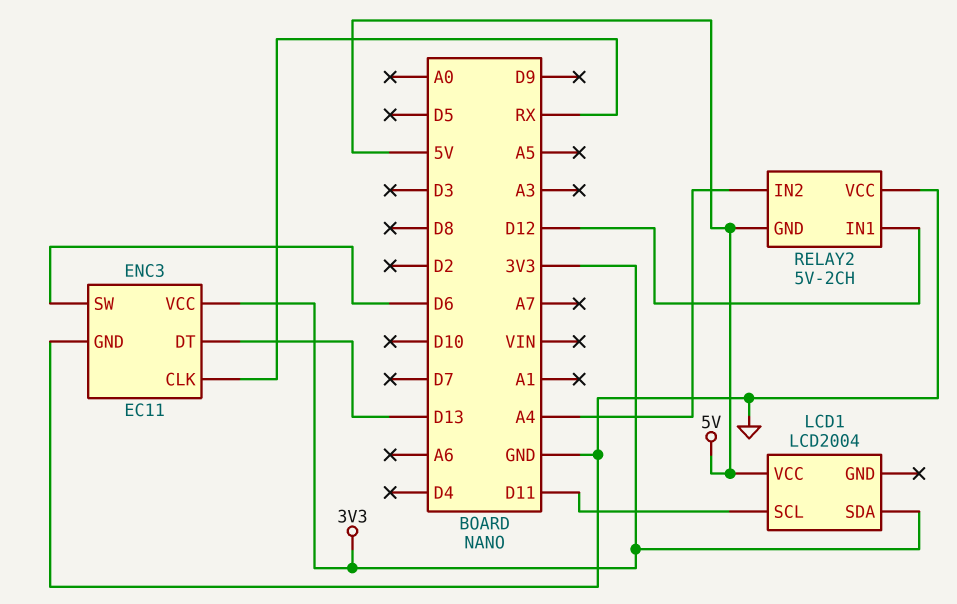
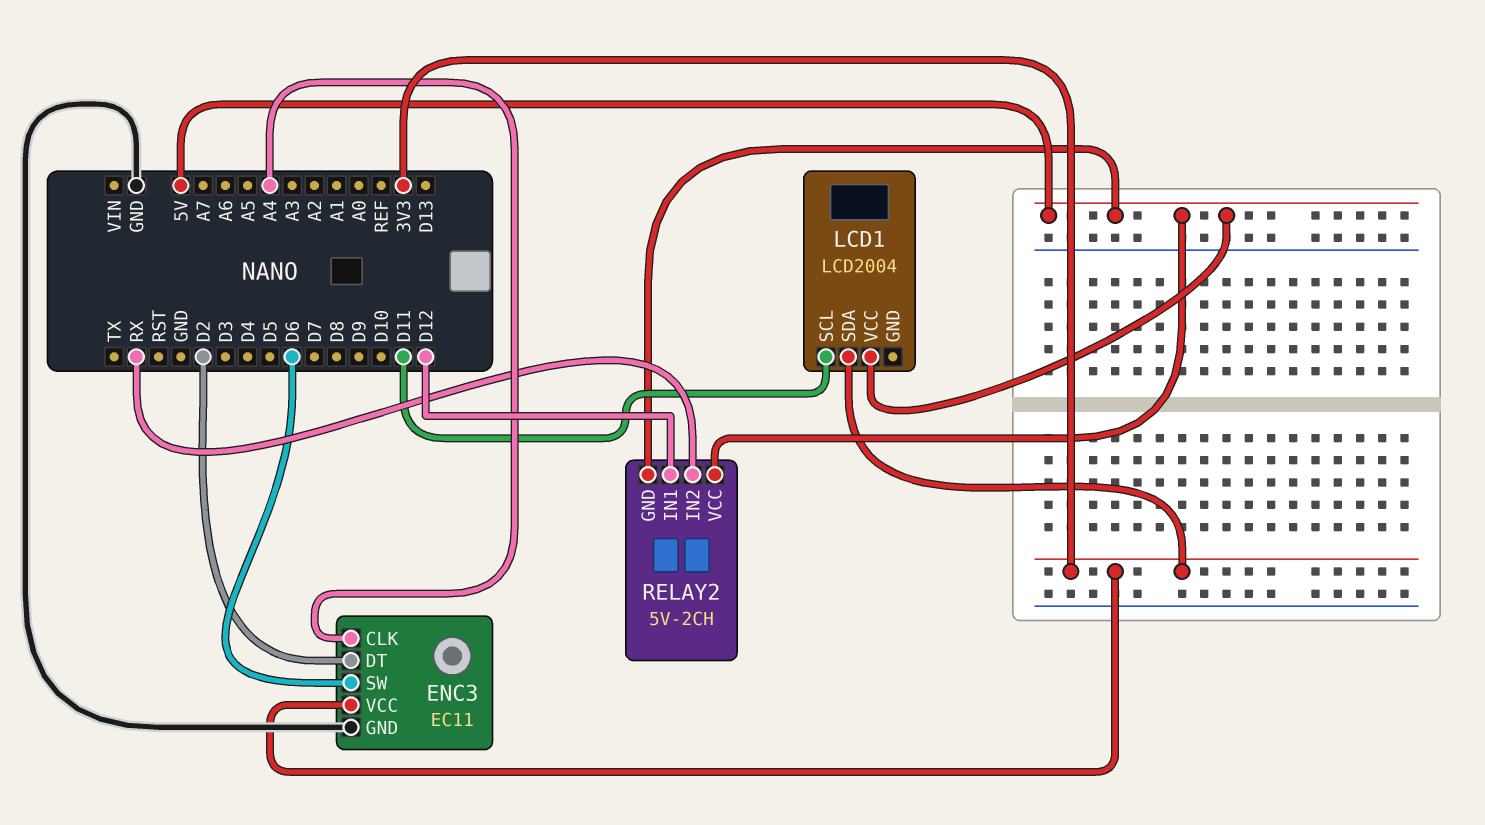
ENC3 pin CLK: RX -> A4
ENC3 pin DT: D13 -> D2
RELAY2 pin IN2: A4 -> RX
RELAY2 pin VCC: GND -> 5V

